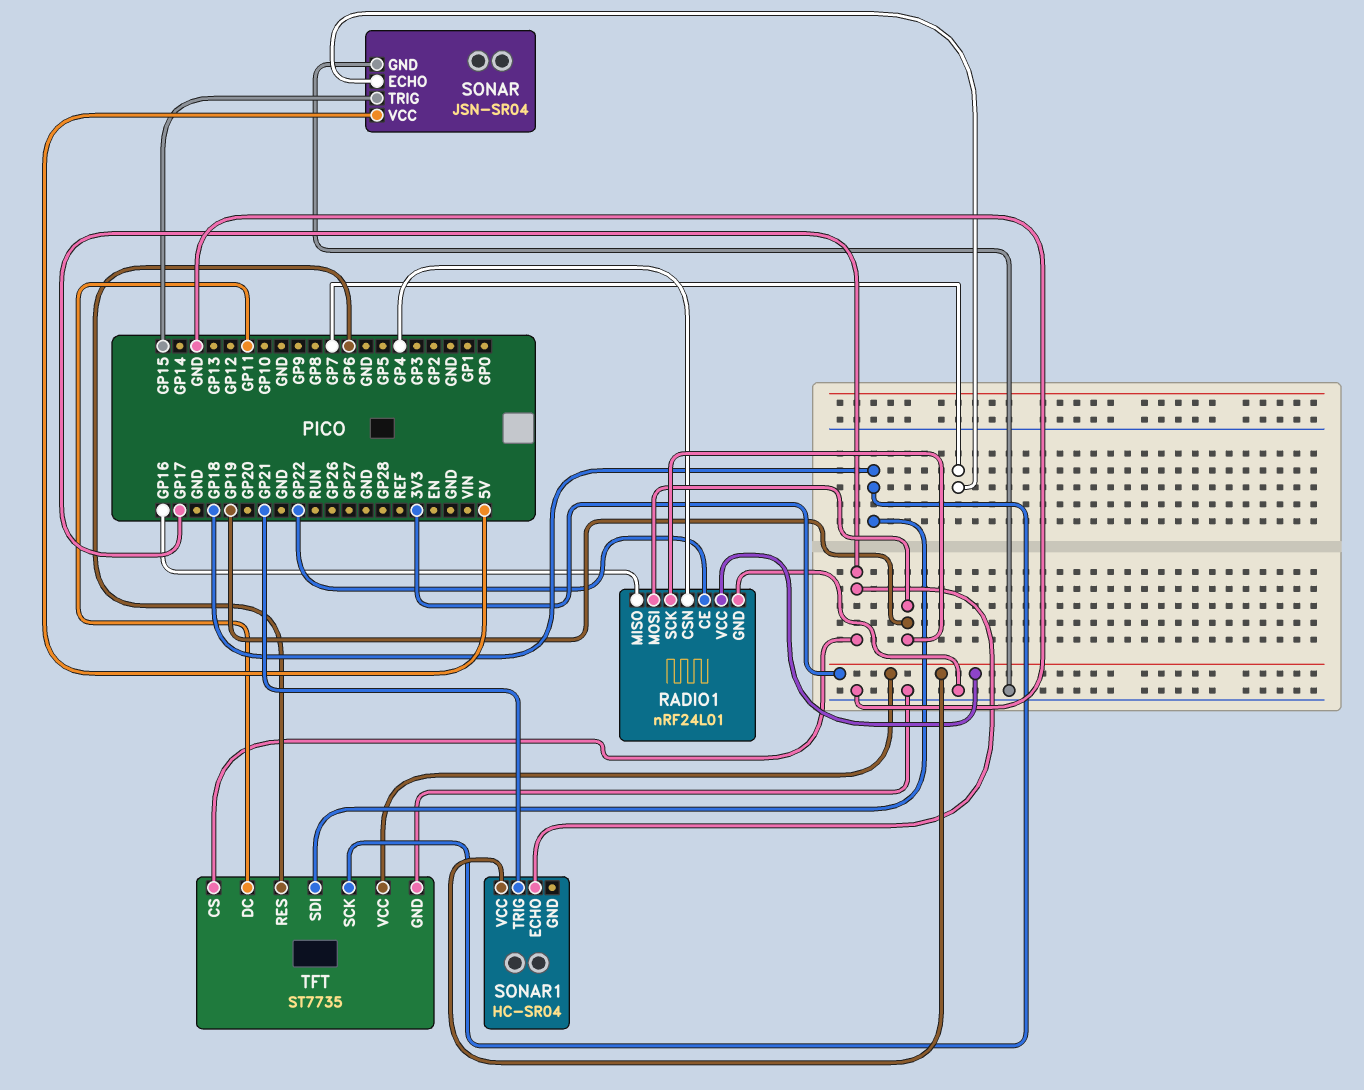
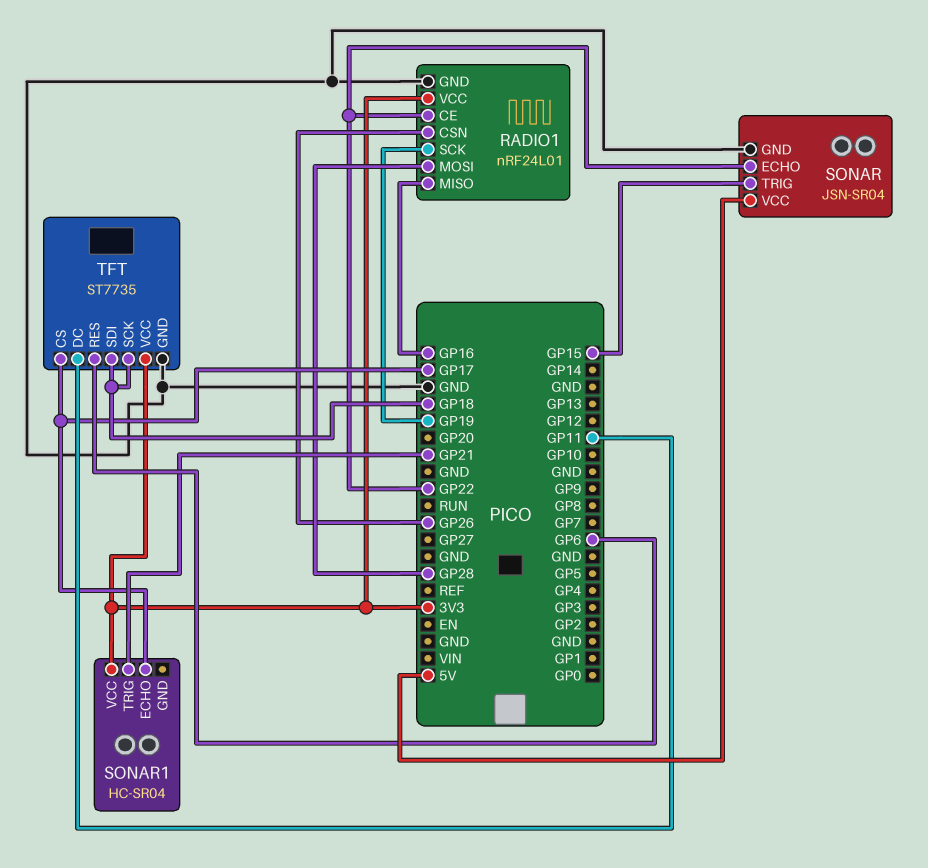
RADIO1 pin CSN: GP4 -> GP26
RADIO1 pin MOSI: GP19 -> GP28
SONAR pin ECHO: GP7 -> GP22

